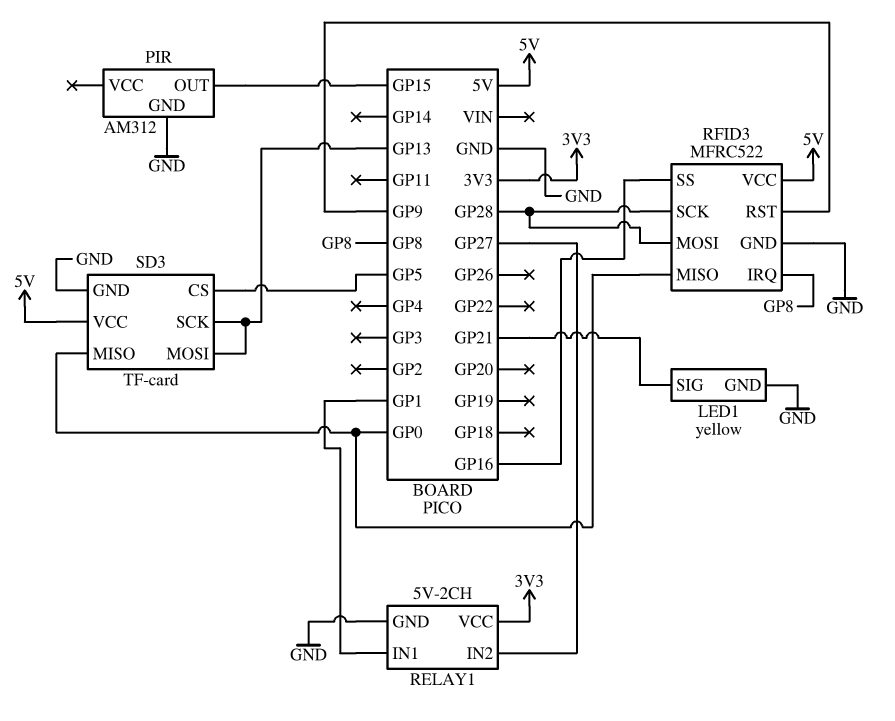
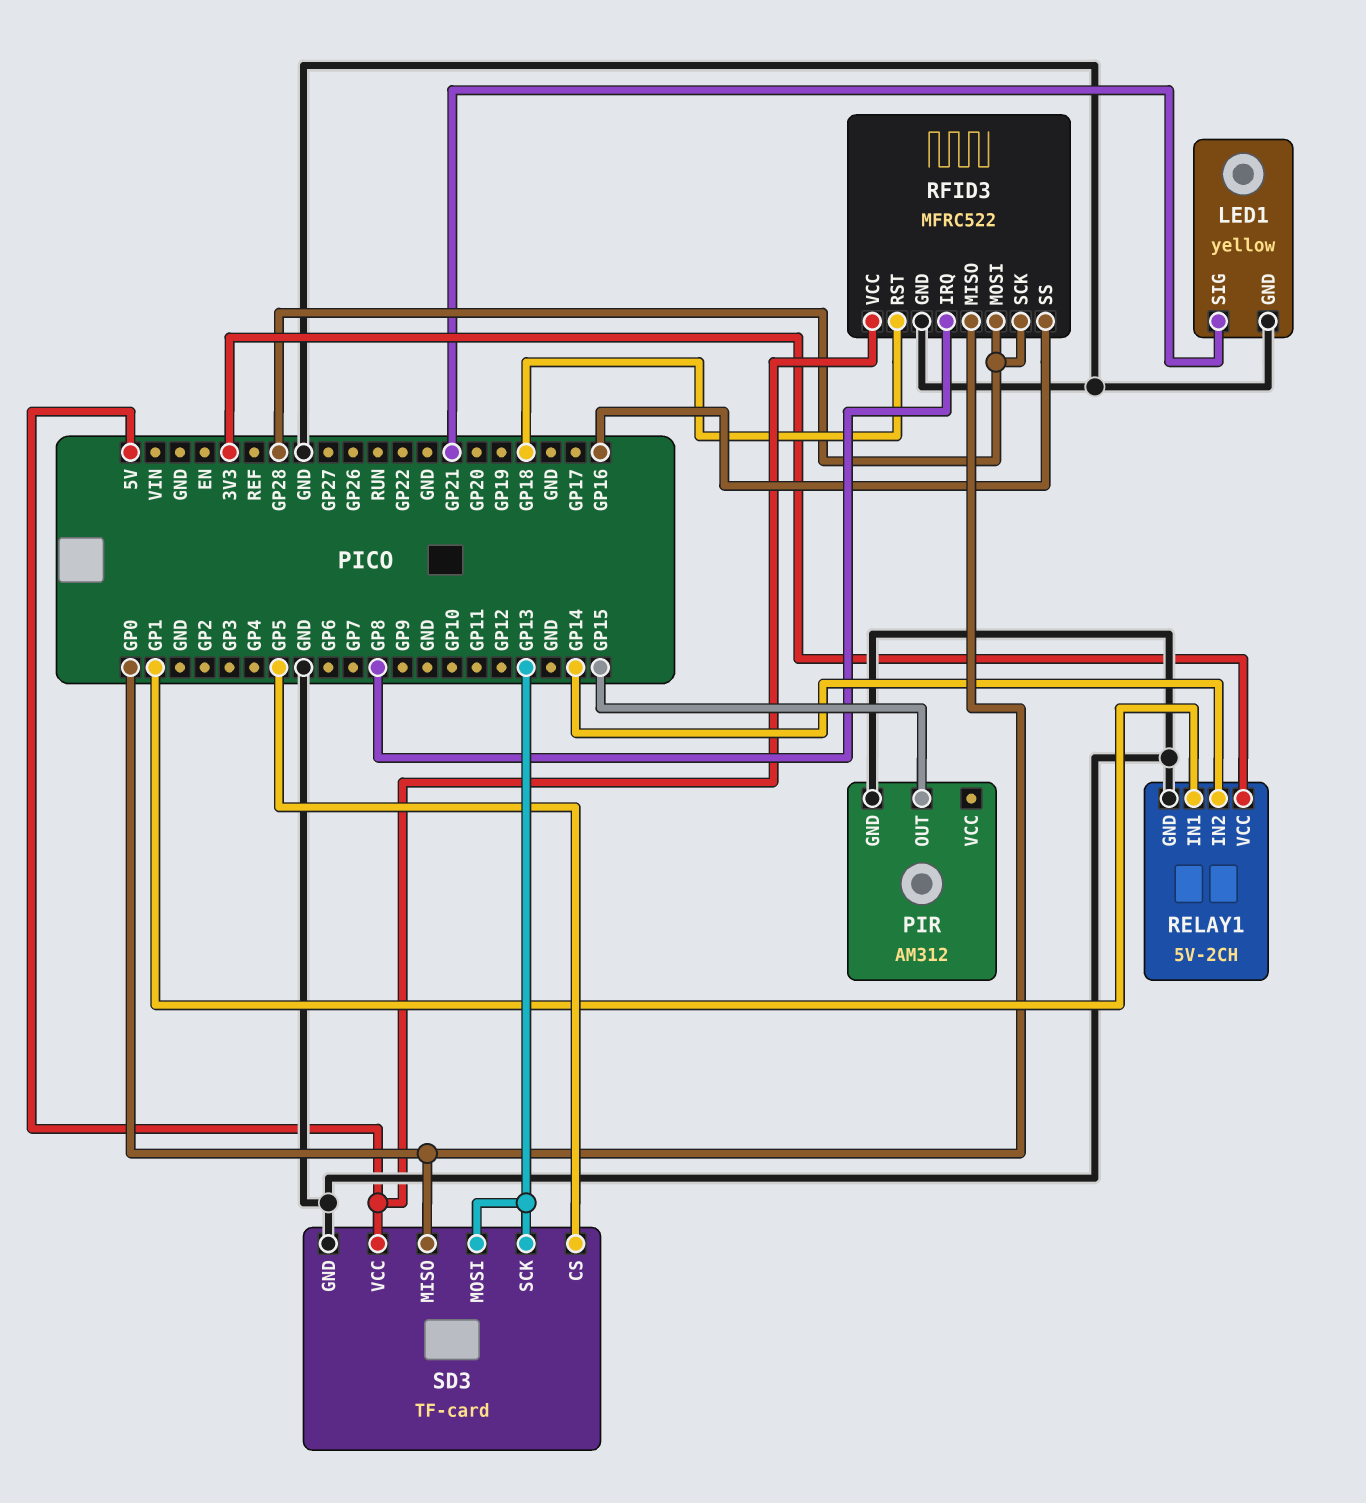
RELAY1 pin IN2: GP27 -> GP14
RFID3 pin RST: GP9 -> GP18

